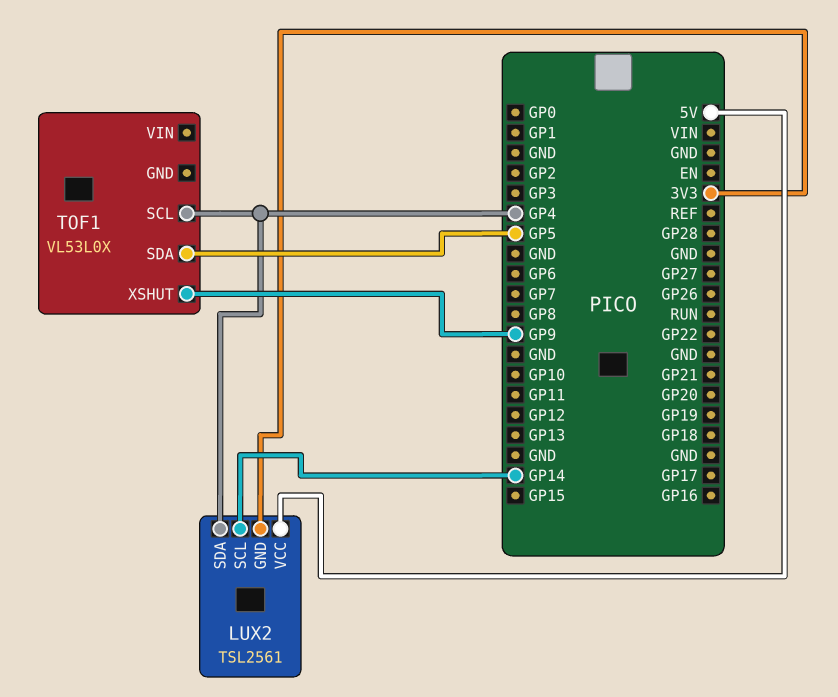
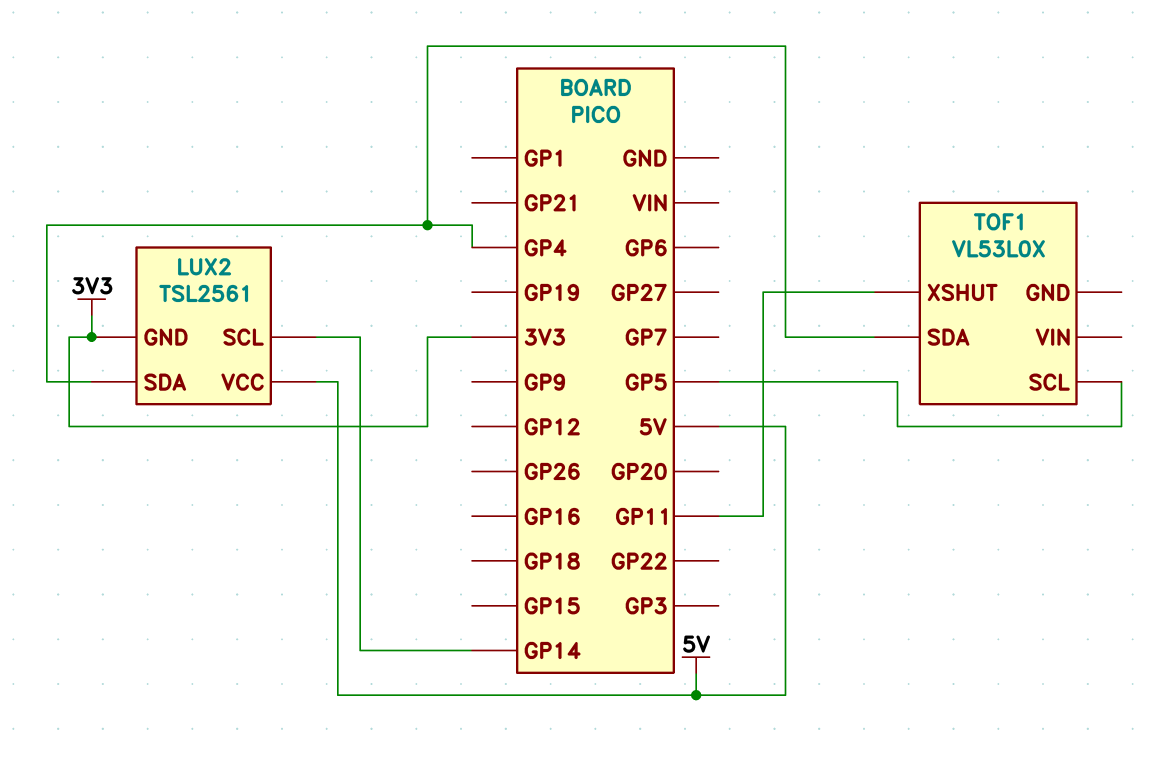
TOF1 pin SCL: GP4 -> GP5
TOF1 pin SDA: GP5 -> GP4
TOF1 pin XSHUT: GP9 -> GP11

